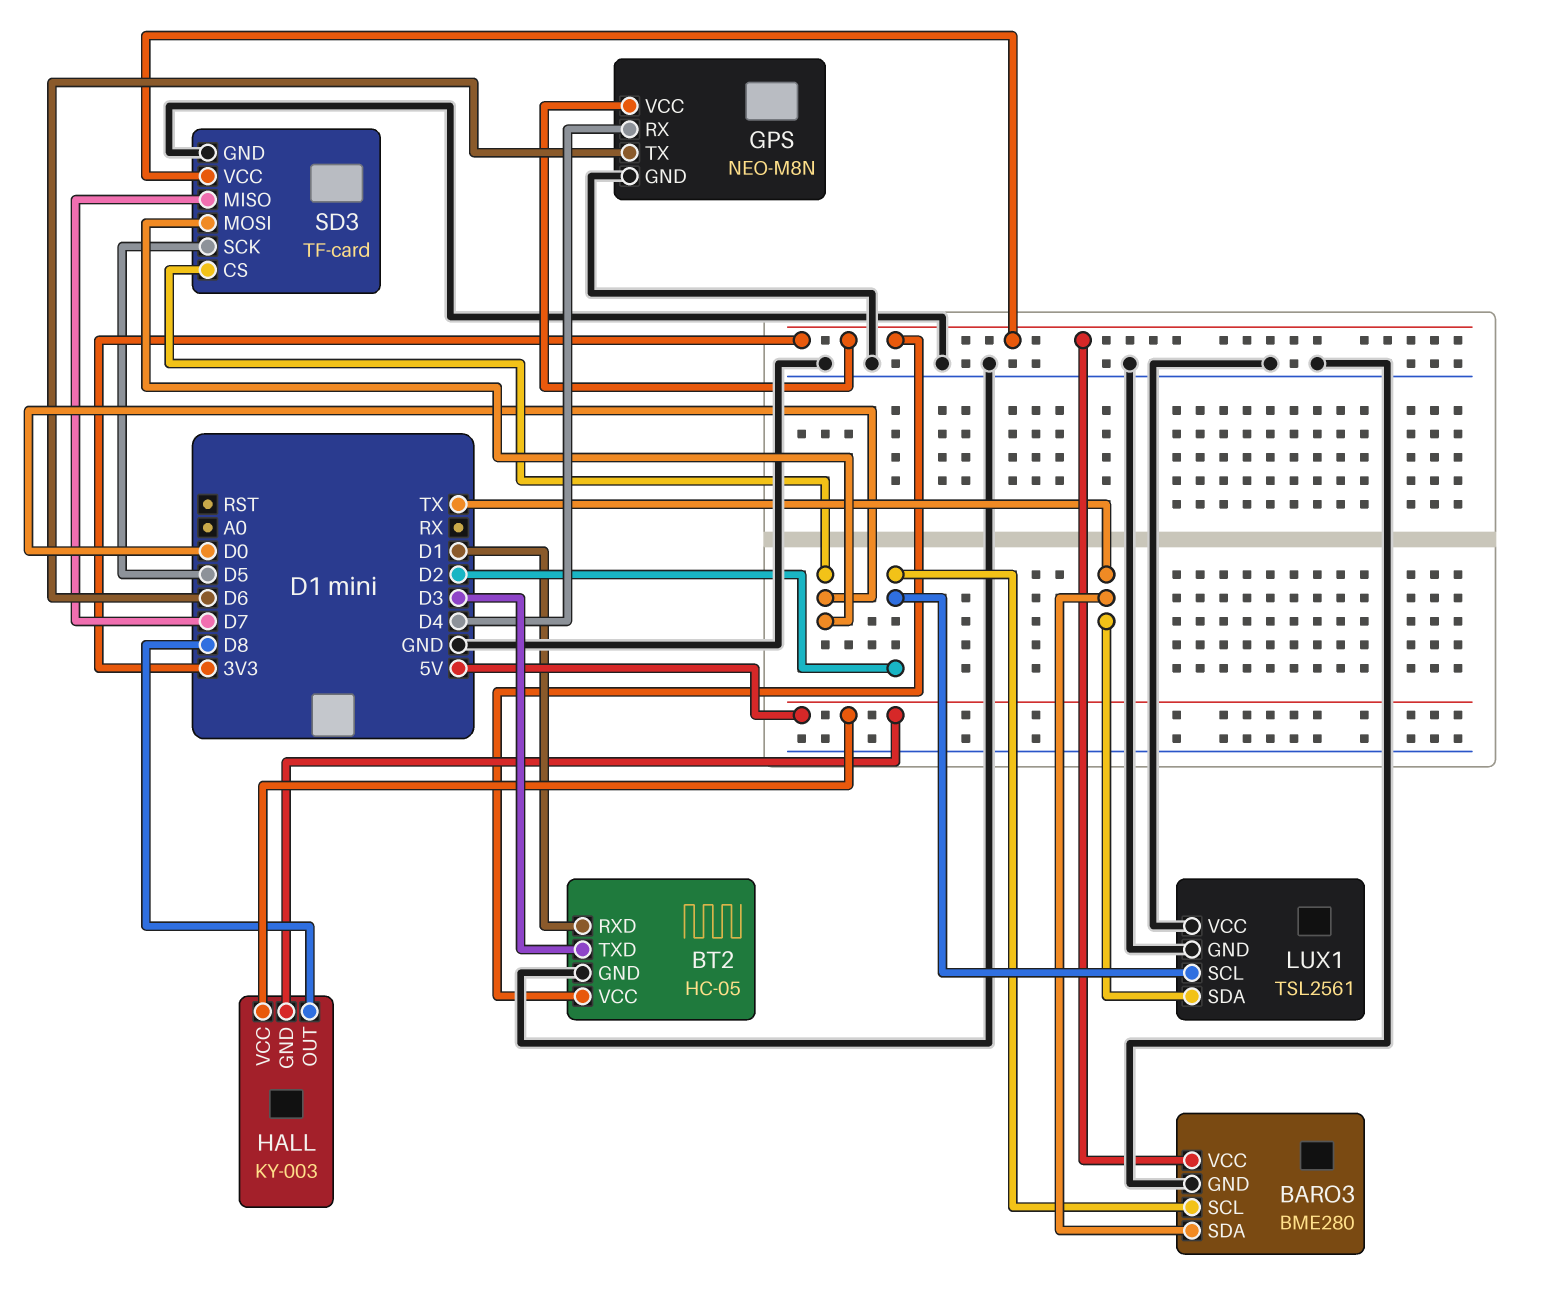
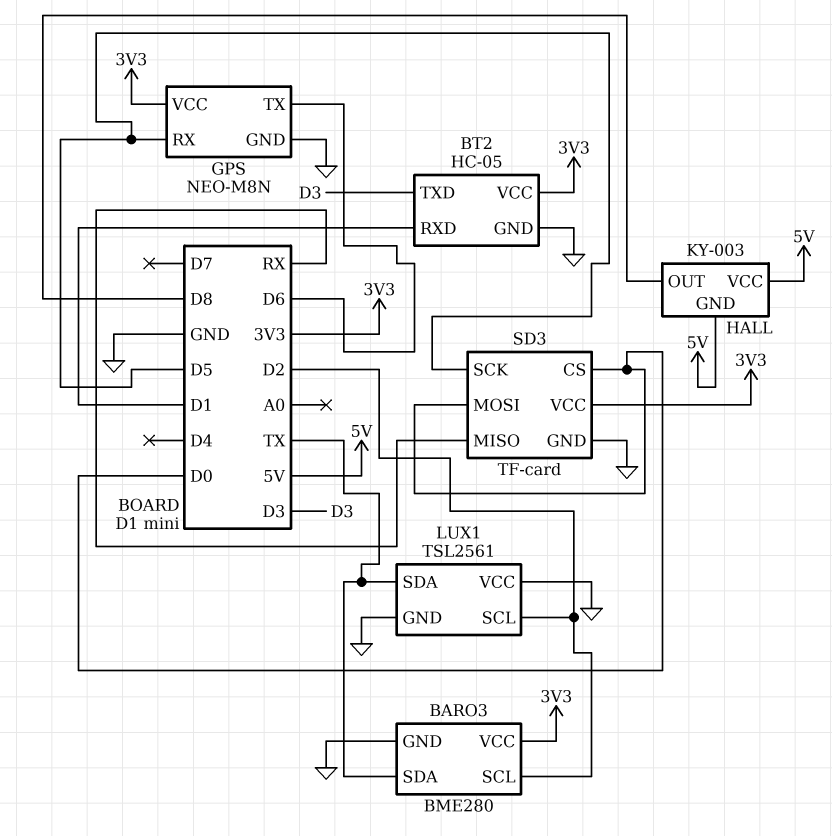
GPS pin RX: D4 -> D5
SD3 pin MISO: D7 -> RX

